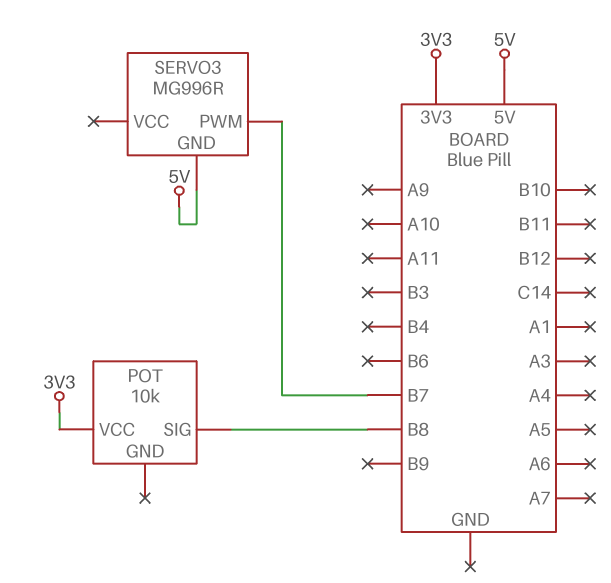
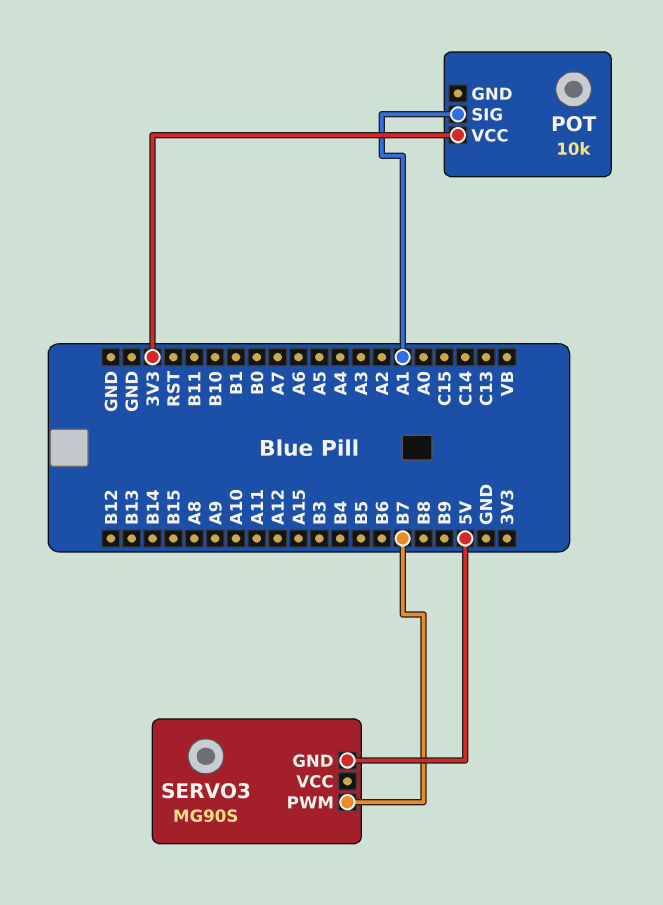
POT pin SIG: B8 -> A1
SERVO3: MG996R -> MG90S

